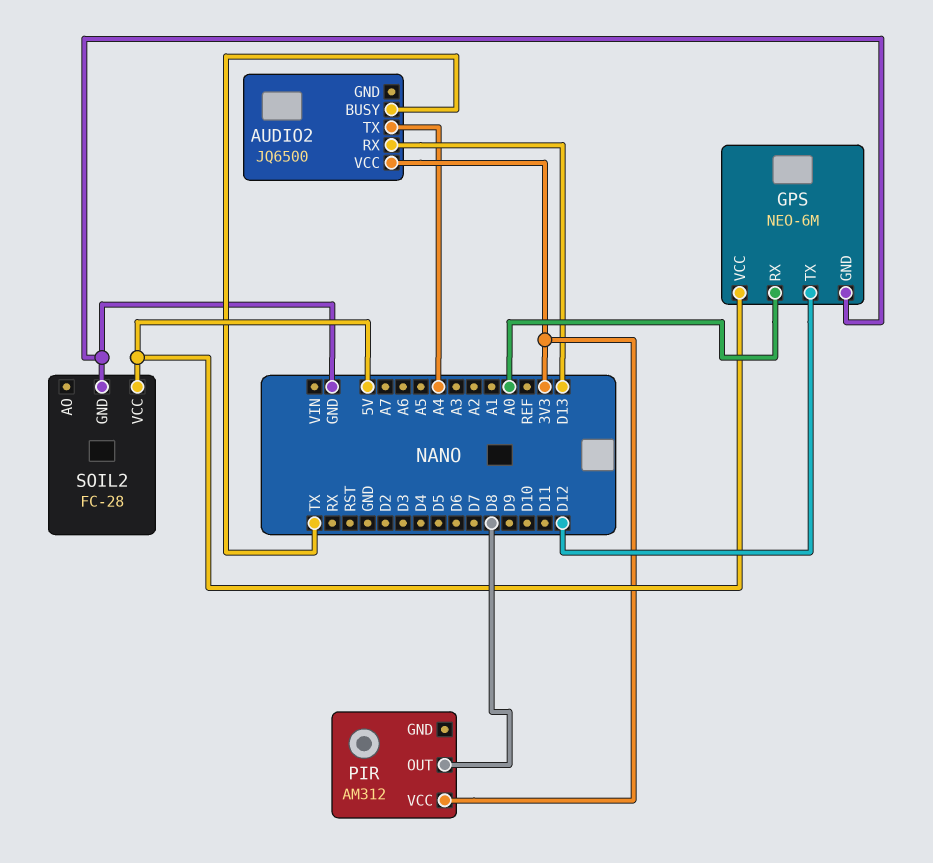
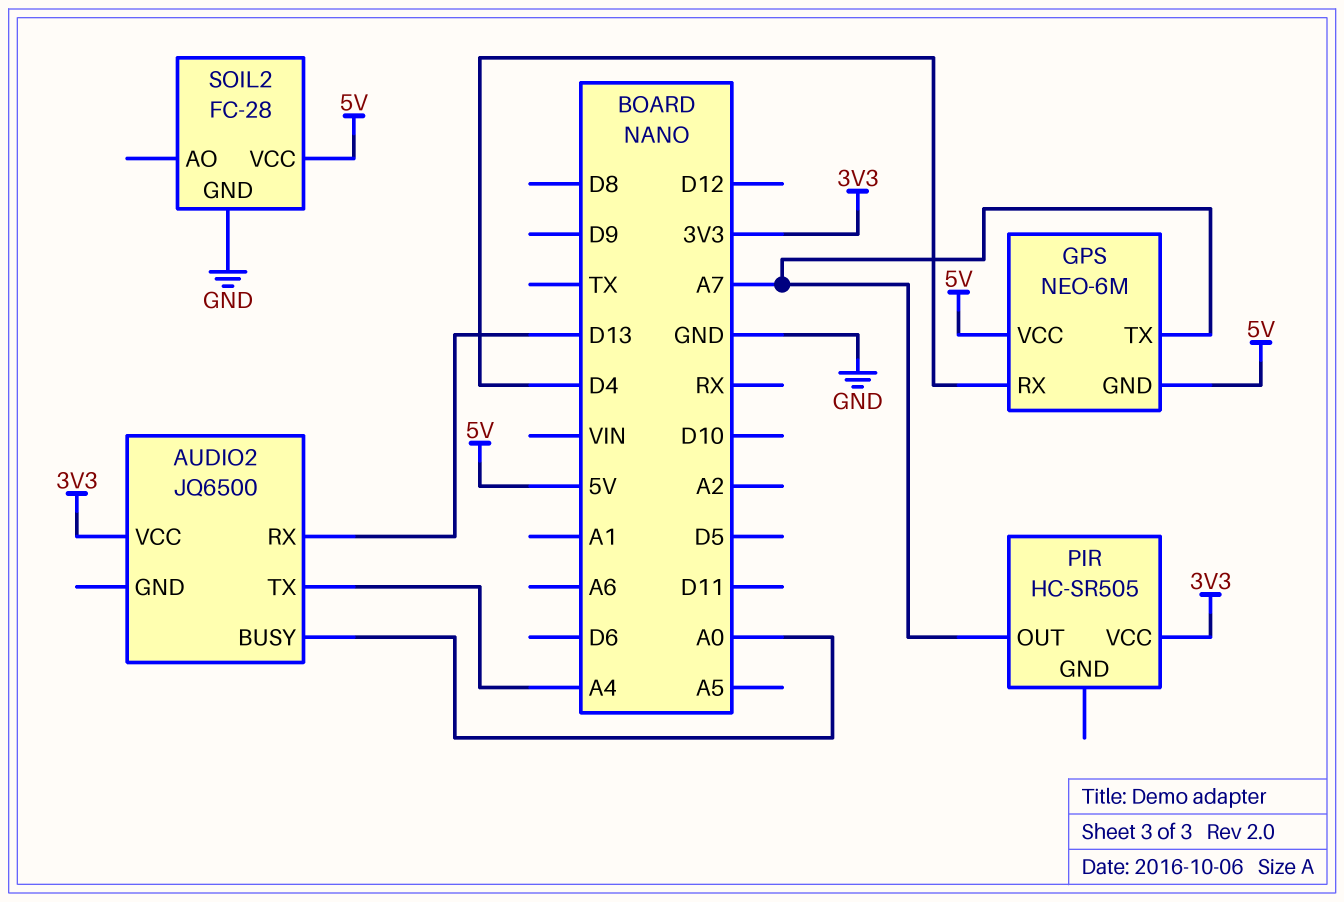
AUDIO2 pin BUSY: TX -> A0
GPS pin GND: GND -> 5V
GPS pin RX: A0 -> D4
GPS pin TX: D12 -> A7
PIR: AM312 -> HC-SR505
PIR pin OUT: D8 -> A7

